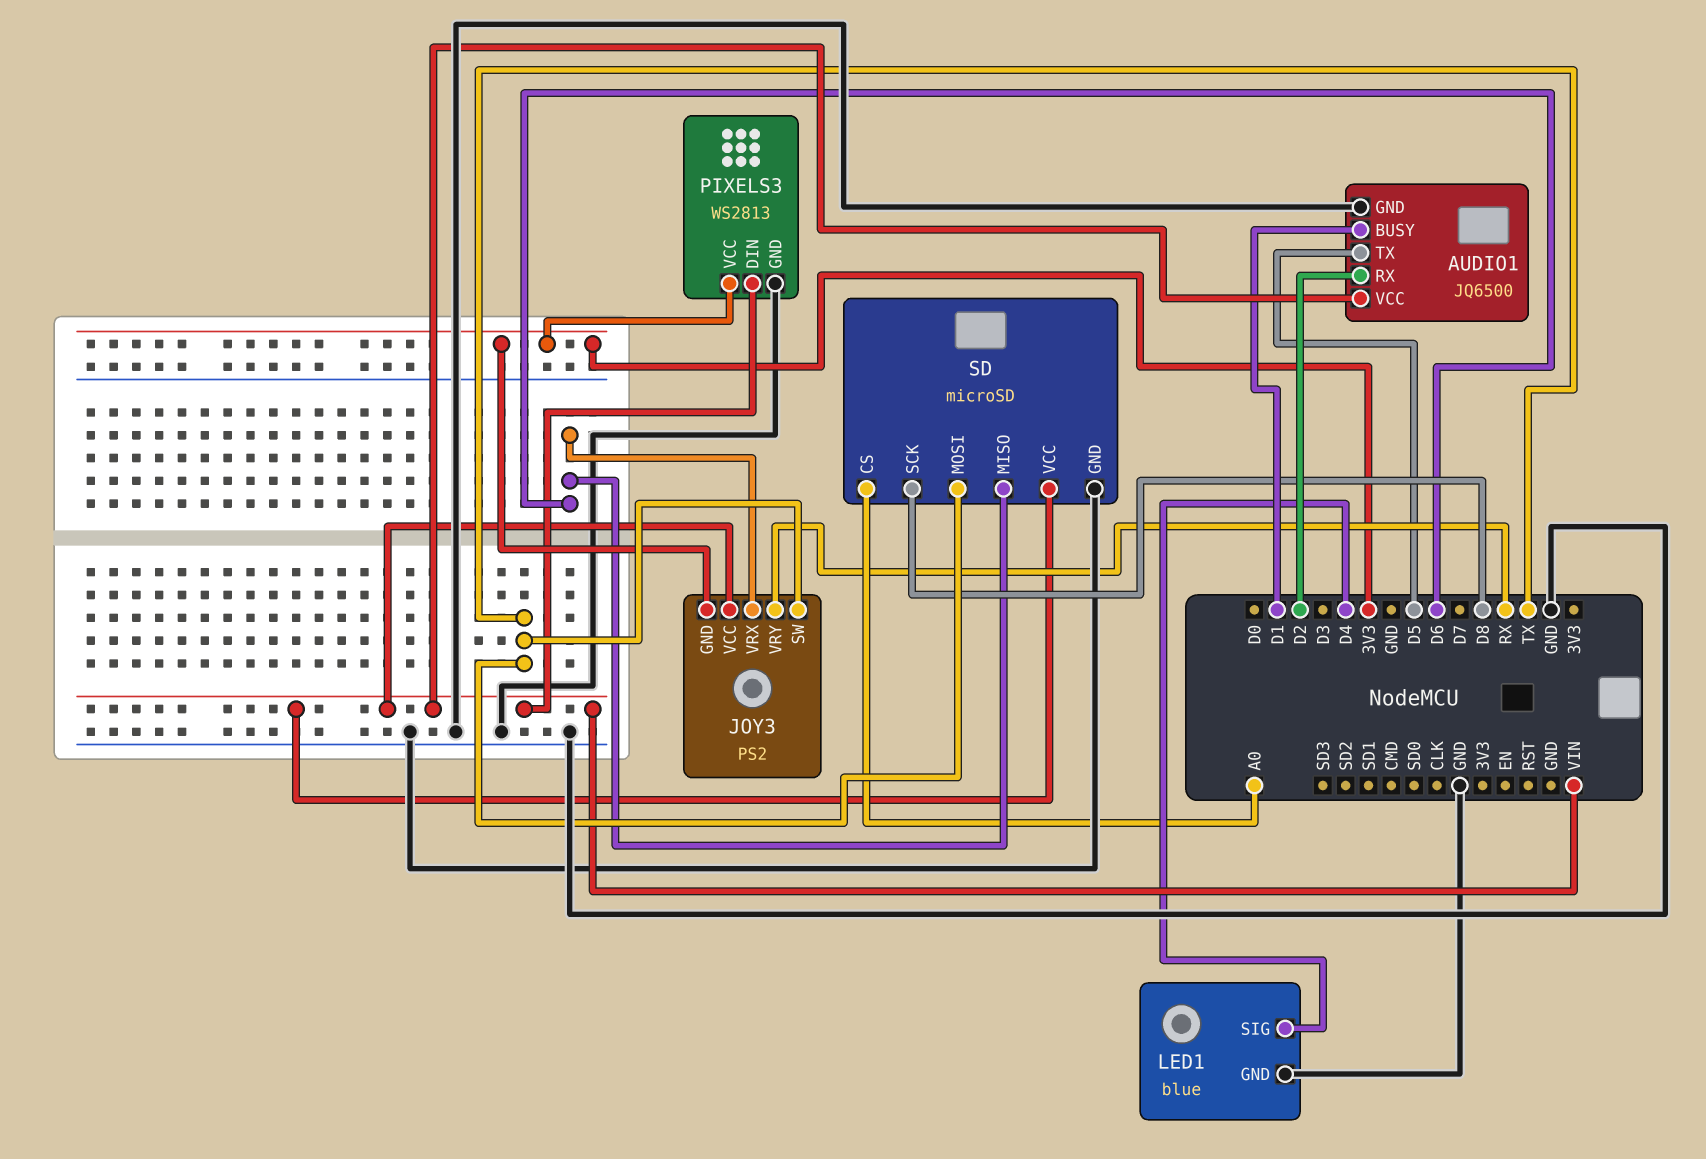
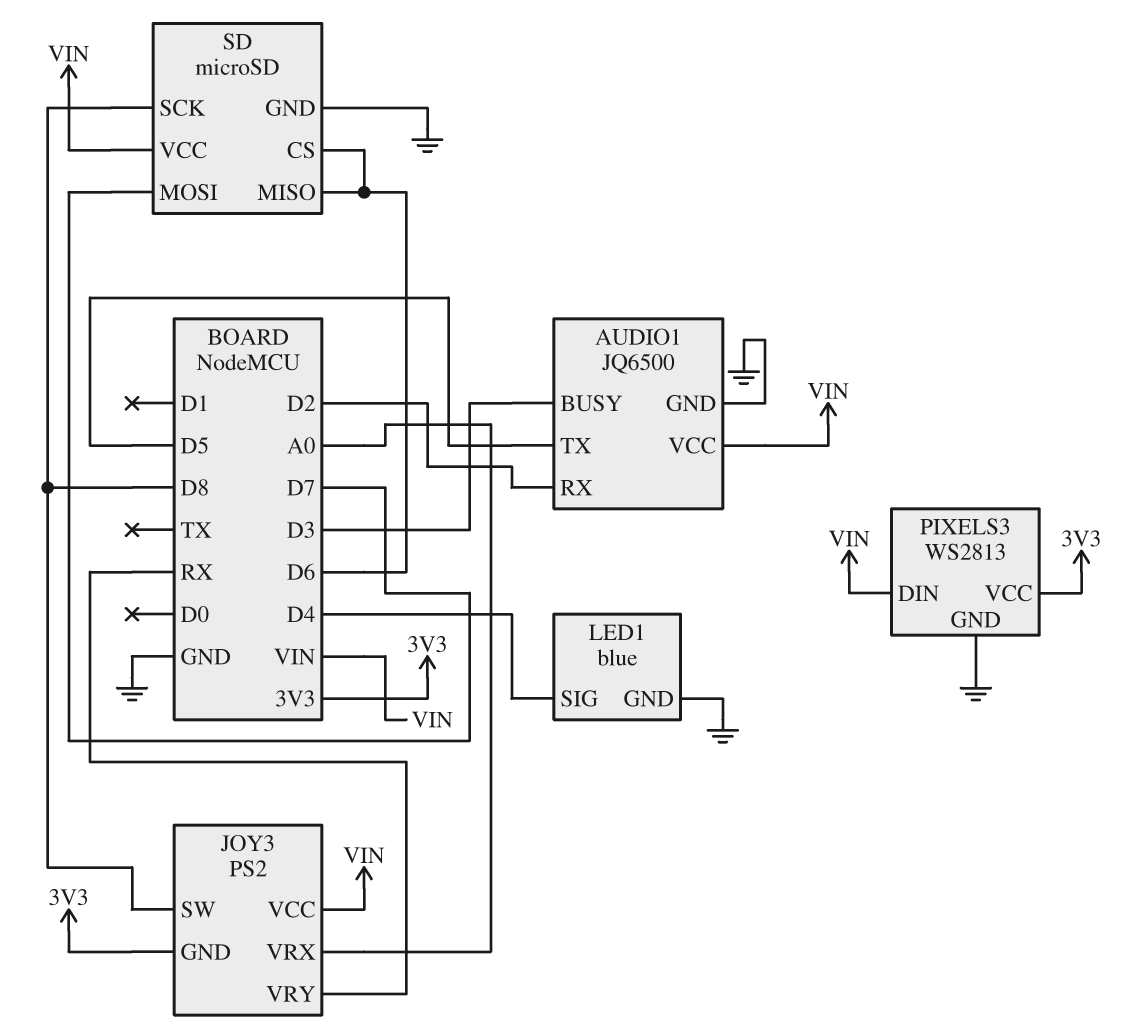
AUDIO1 pin BUSY: D1 -> D3
JOY3 pin SW: TX -> D8
JOY3 pin VRX: D6 -> A0
SD pin CS: A0 -> D6
SD pin MOSI: TX -> D7

